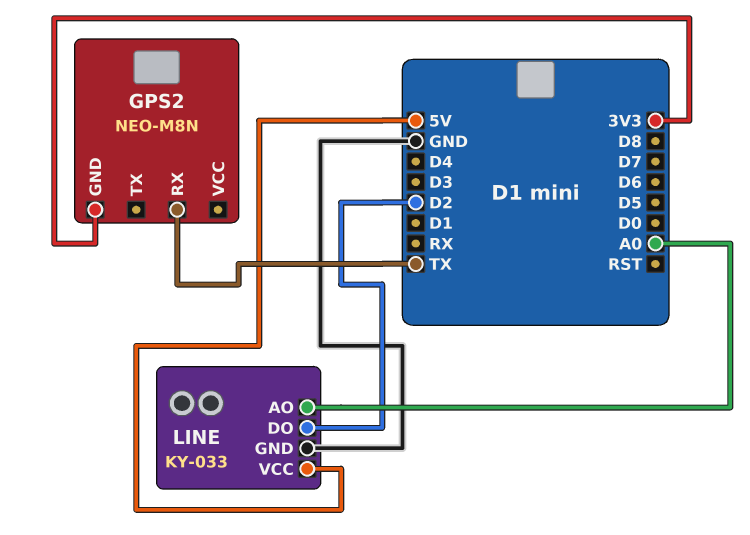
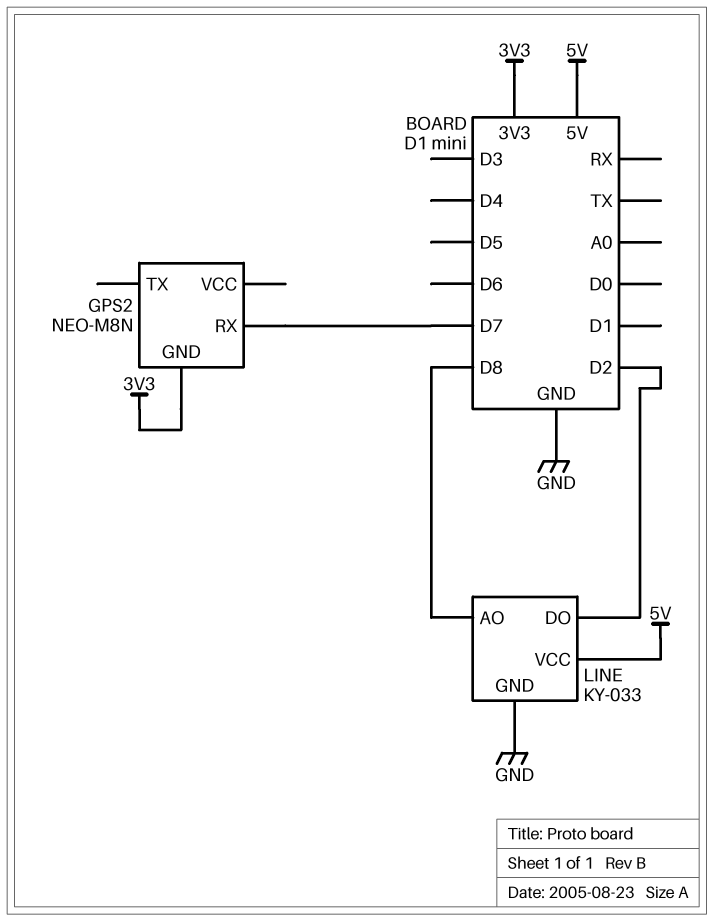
GPS2 pin RX: TX -> D7
LINE pin AO: A0 -> D8

